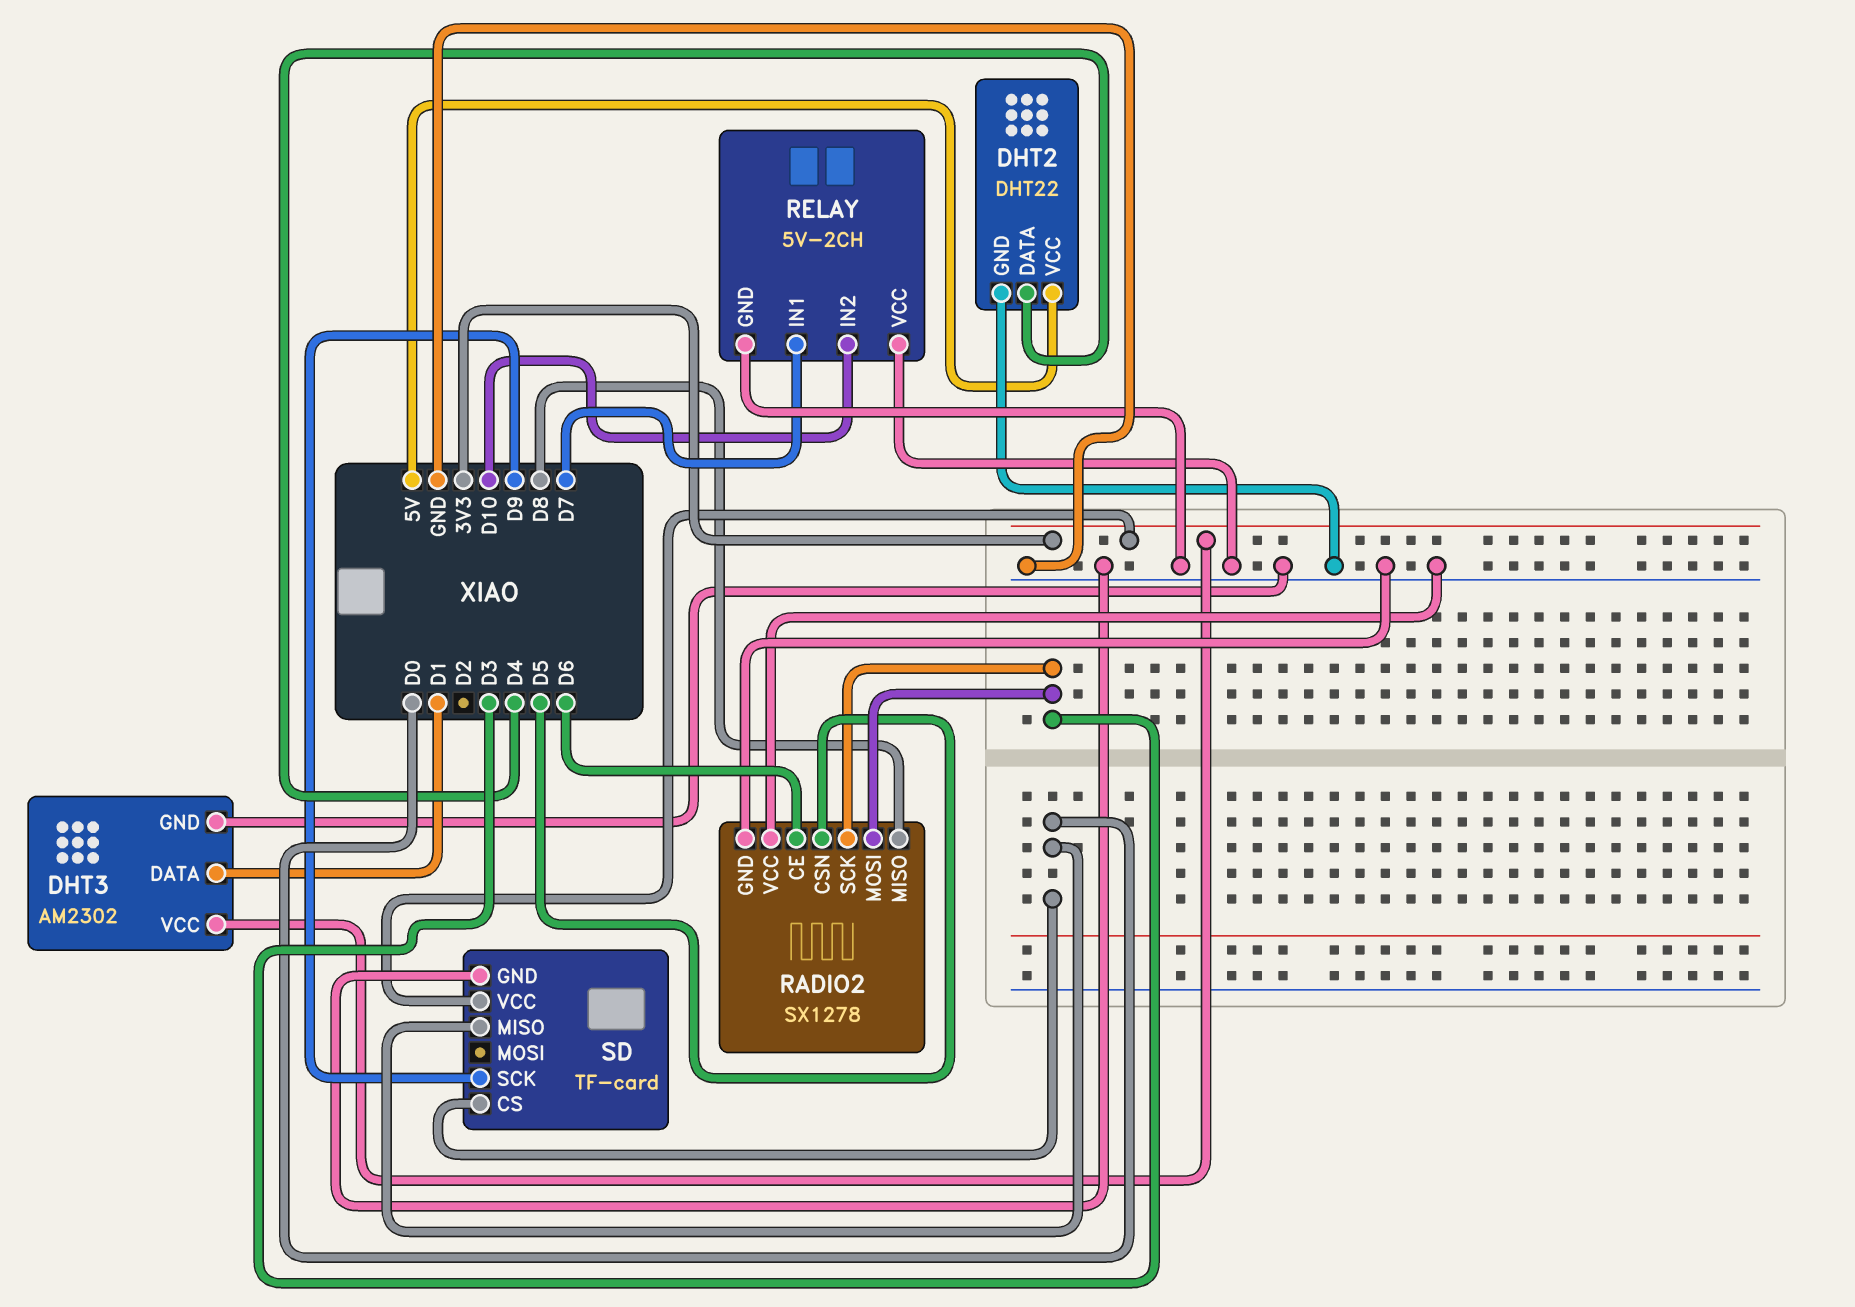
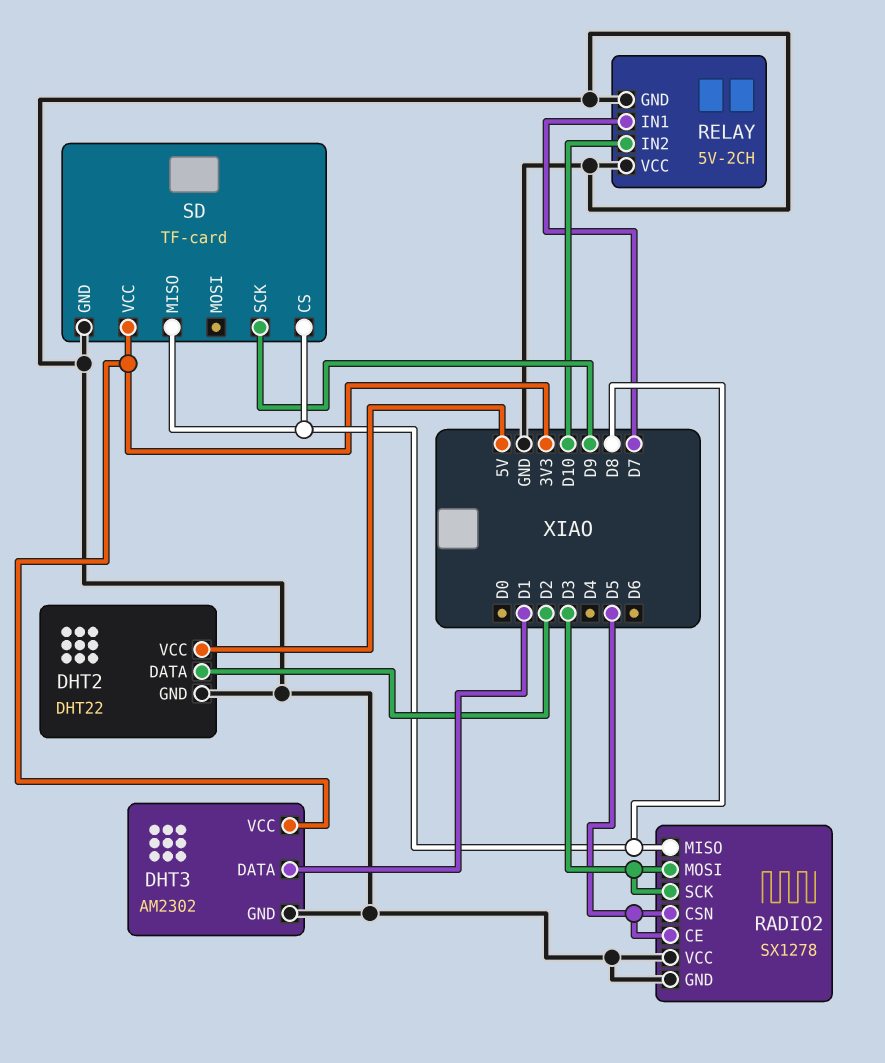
DHT2 pin DATA: D4 -> D2
RADIO2 pin CE: D6 -> D5
SD pin CS: D0 -> D8
SD pin MISO: D0 -> D8

